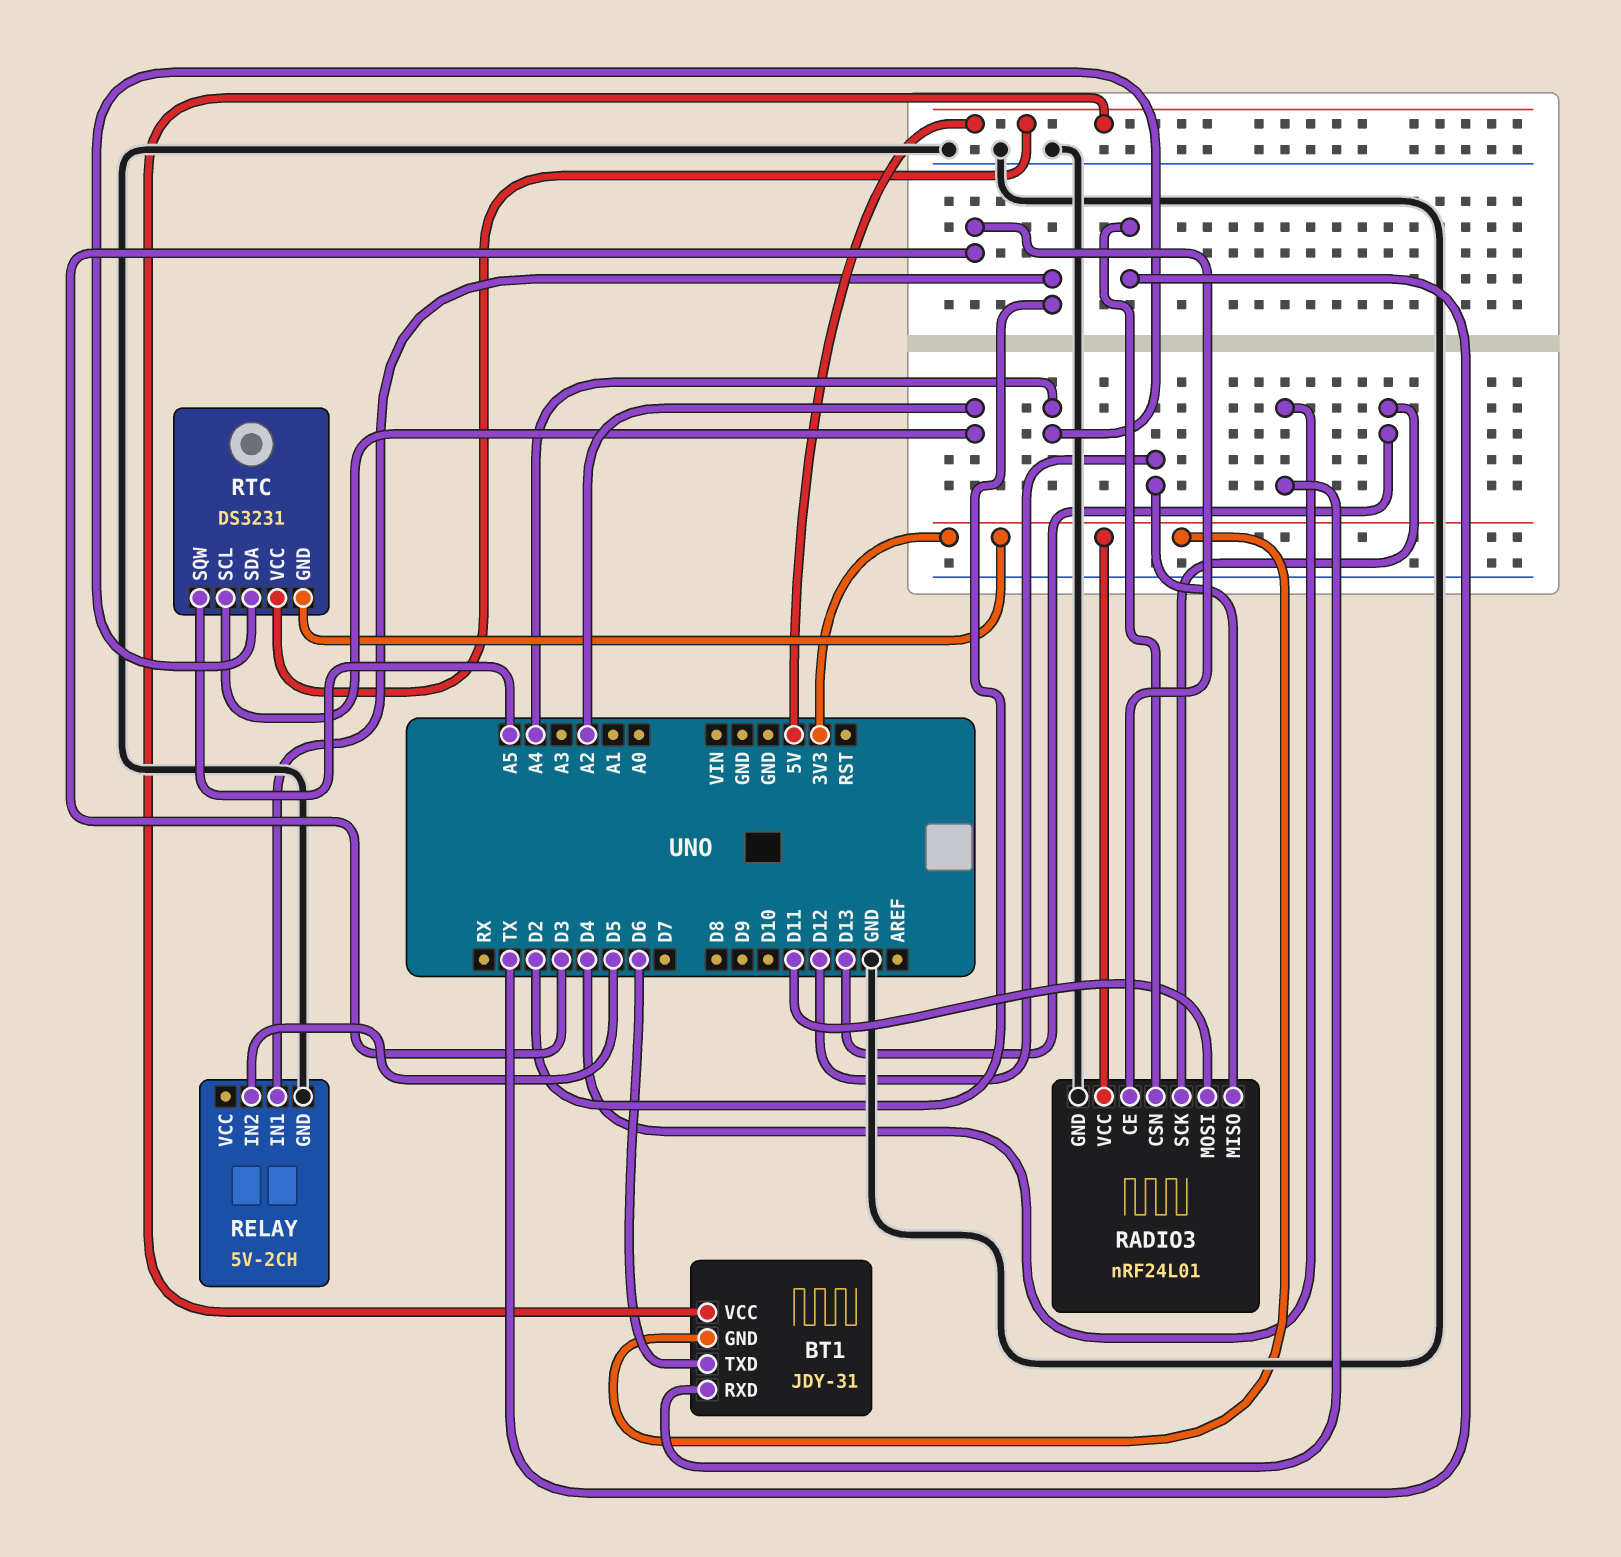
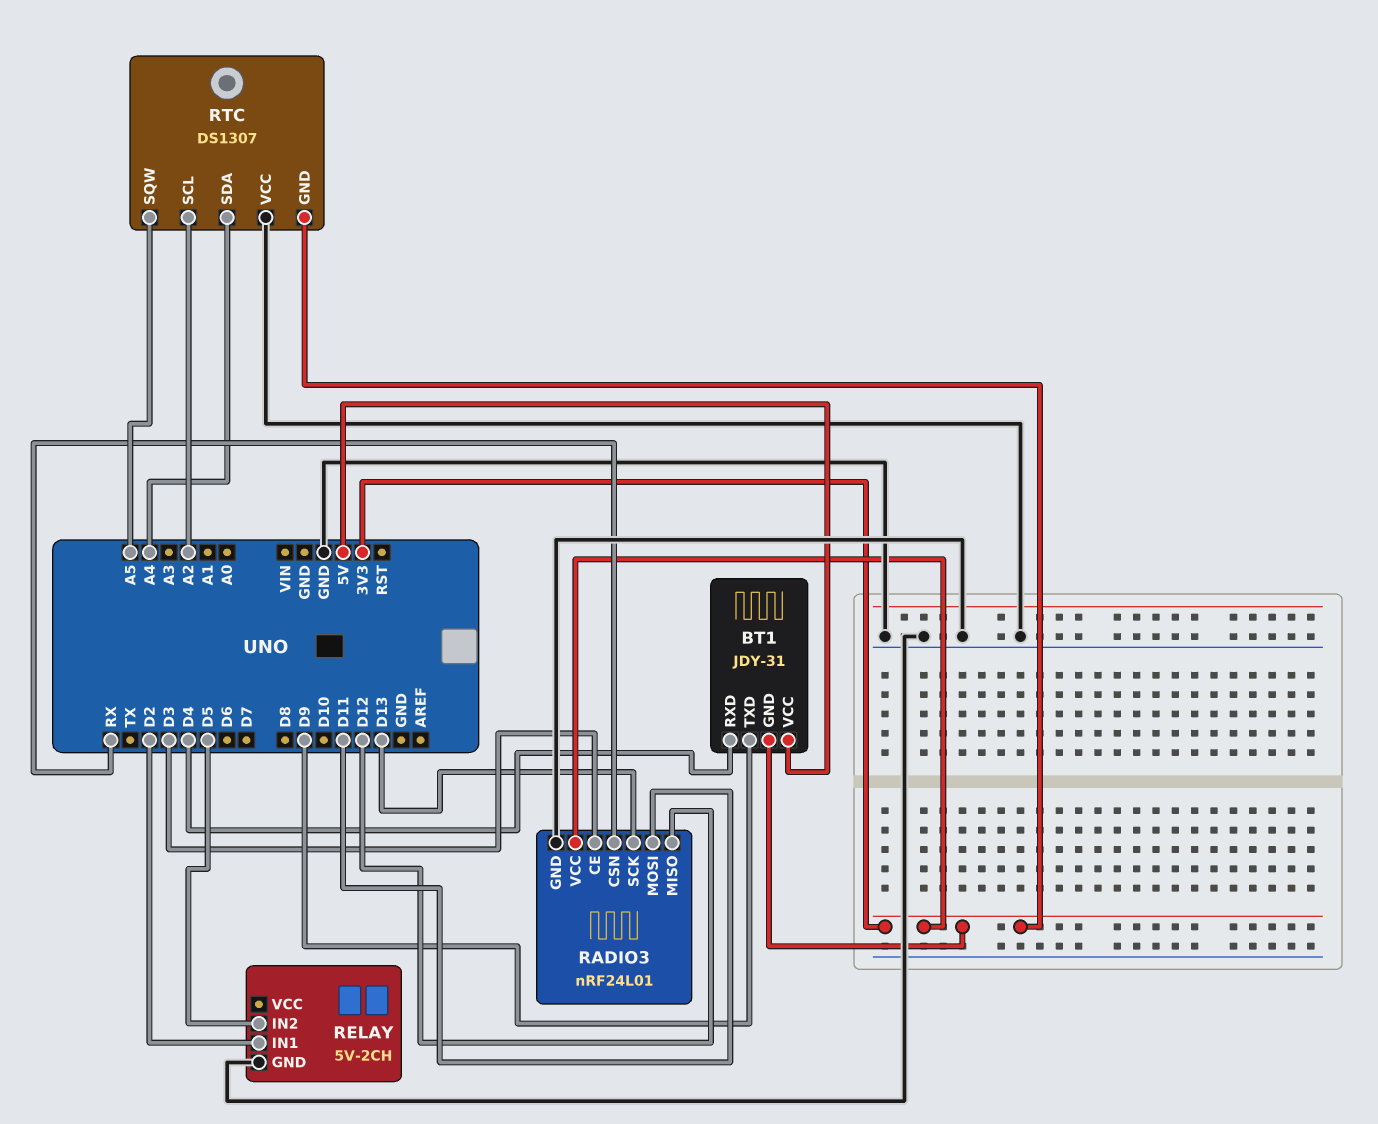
BT1 pin TXD: D6 -> D9
RADIO3 pin CSN: TX -> RX
RTC: DS3231 -> DS1307
RTC pin VCC: 5V -> GND

